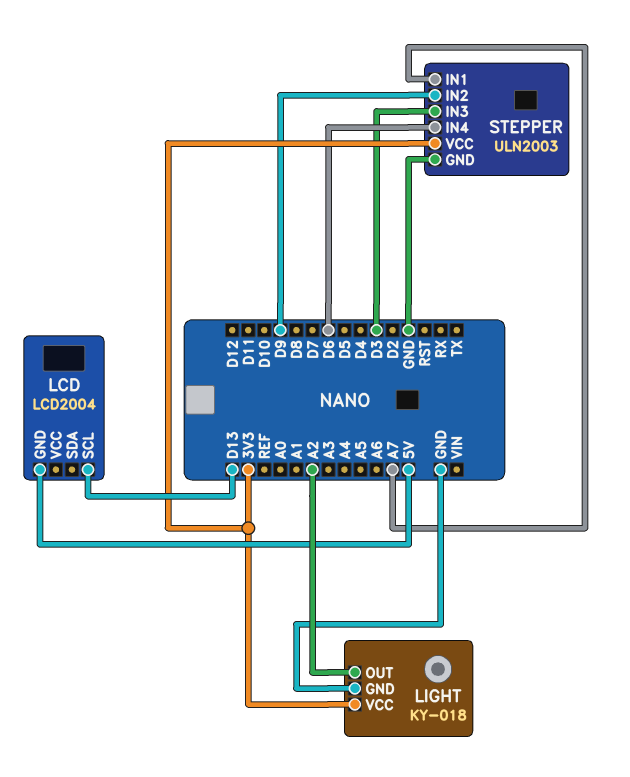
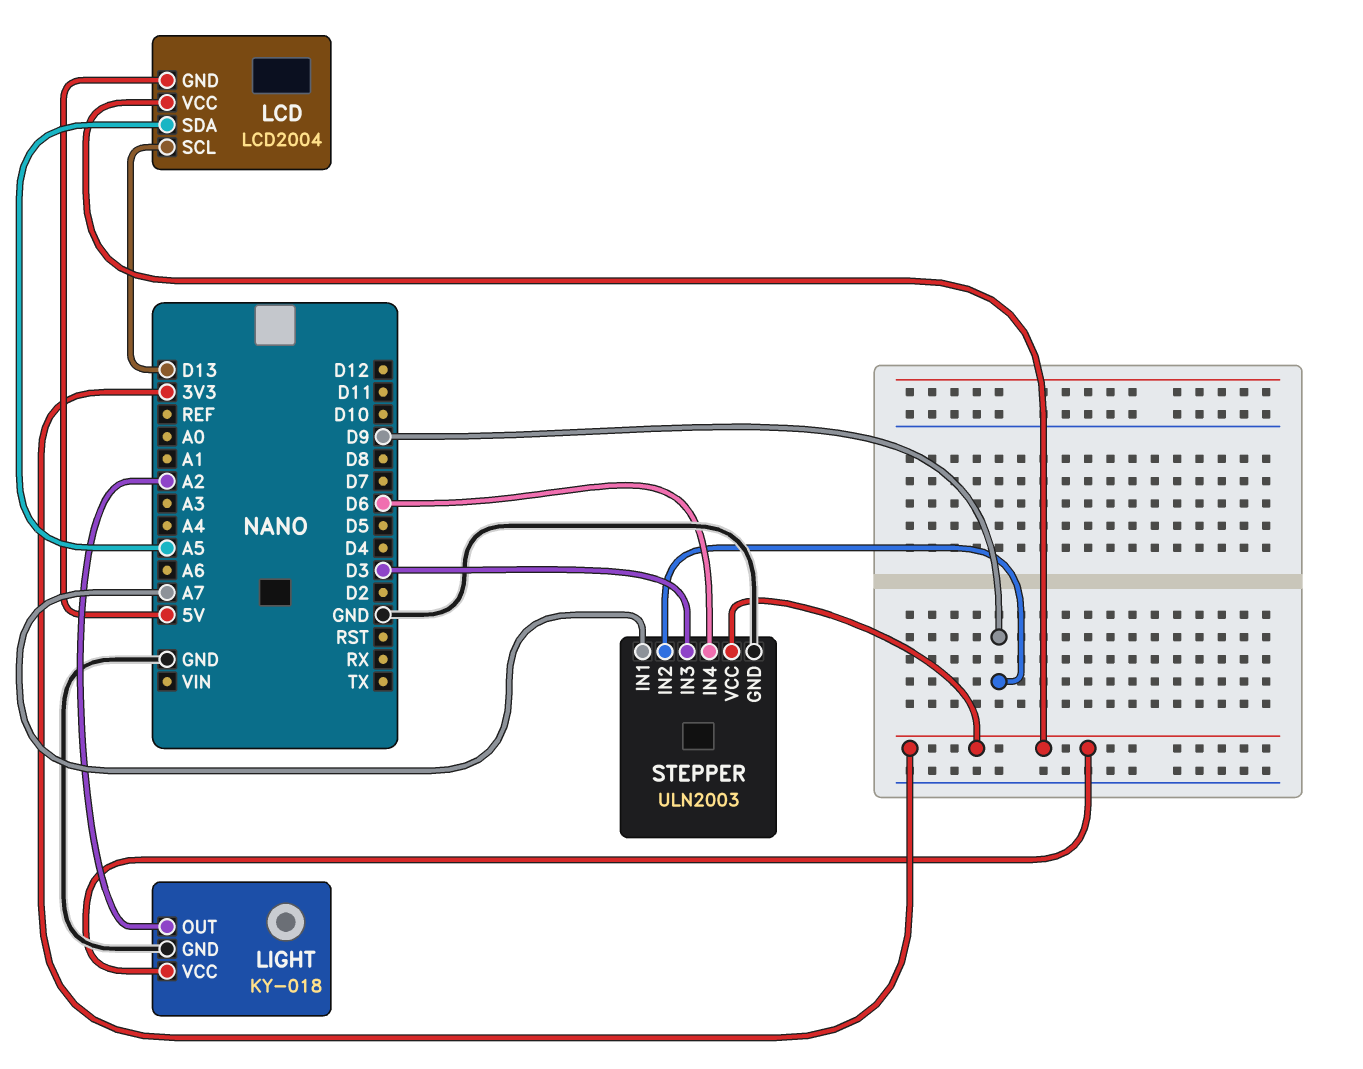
LCD pin SDA: none -> A5
LCD pin VCC: none -> 3V3

